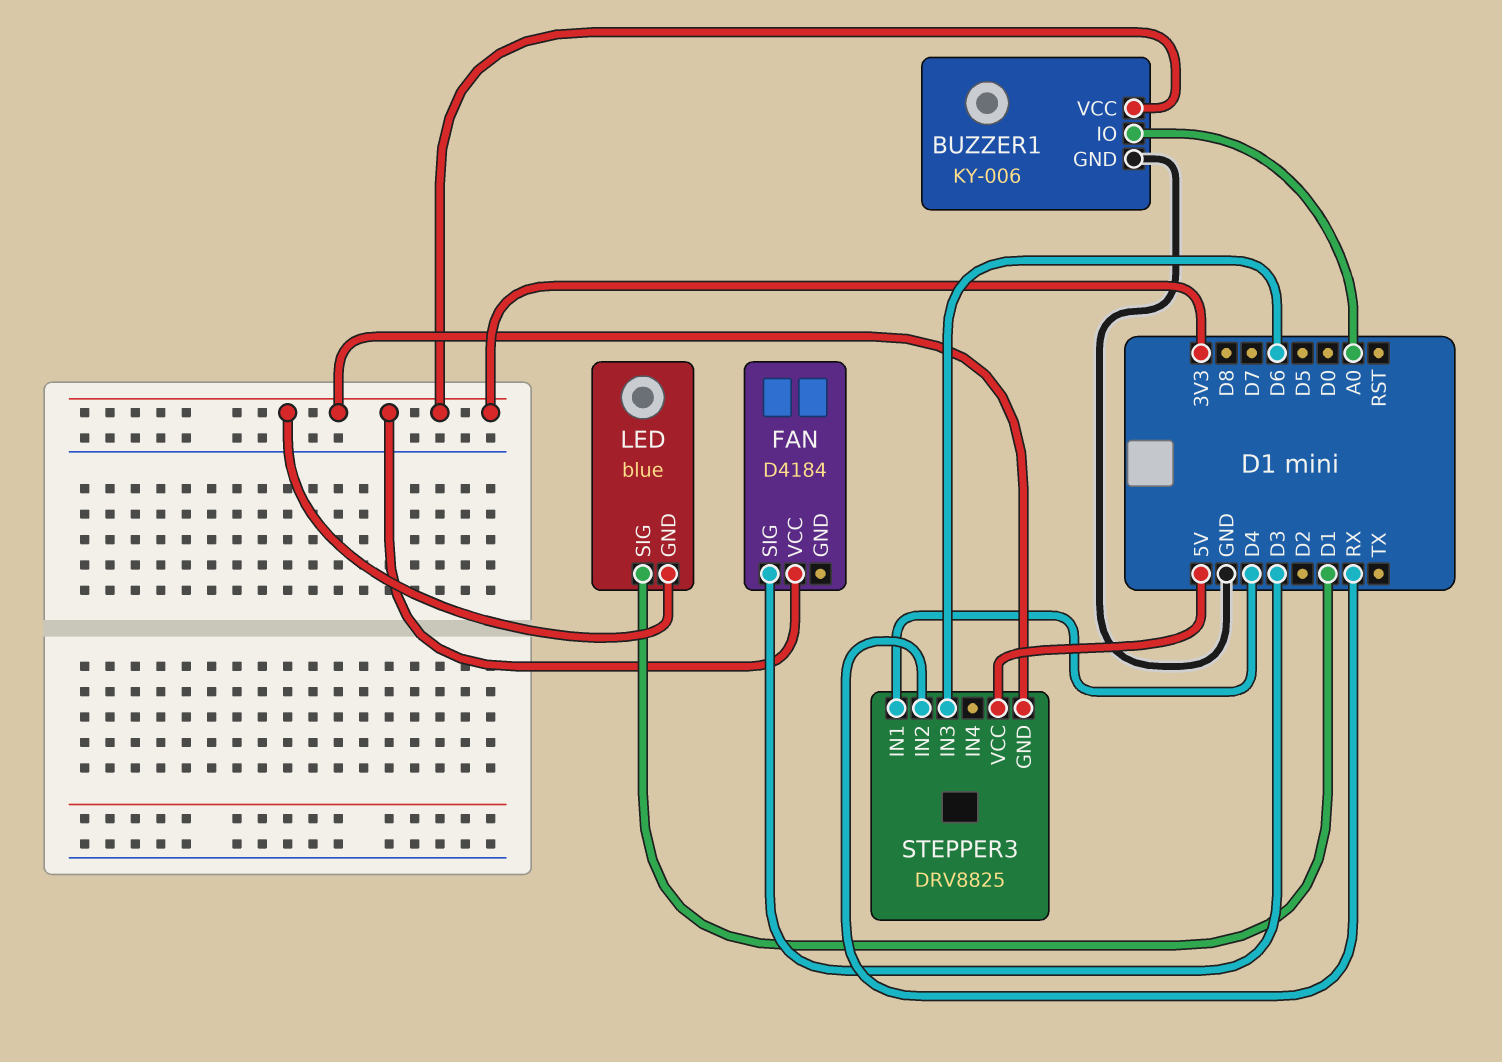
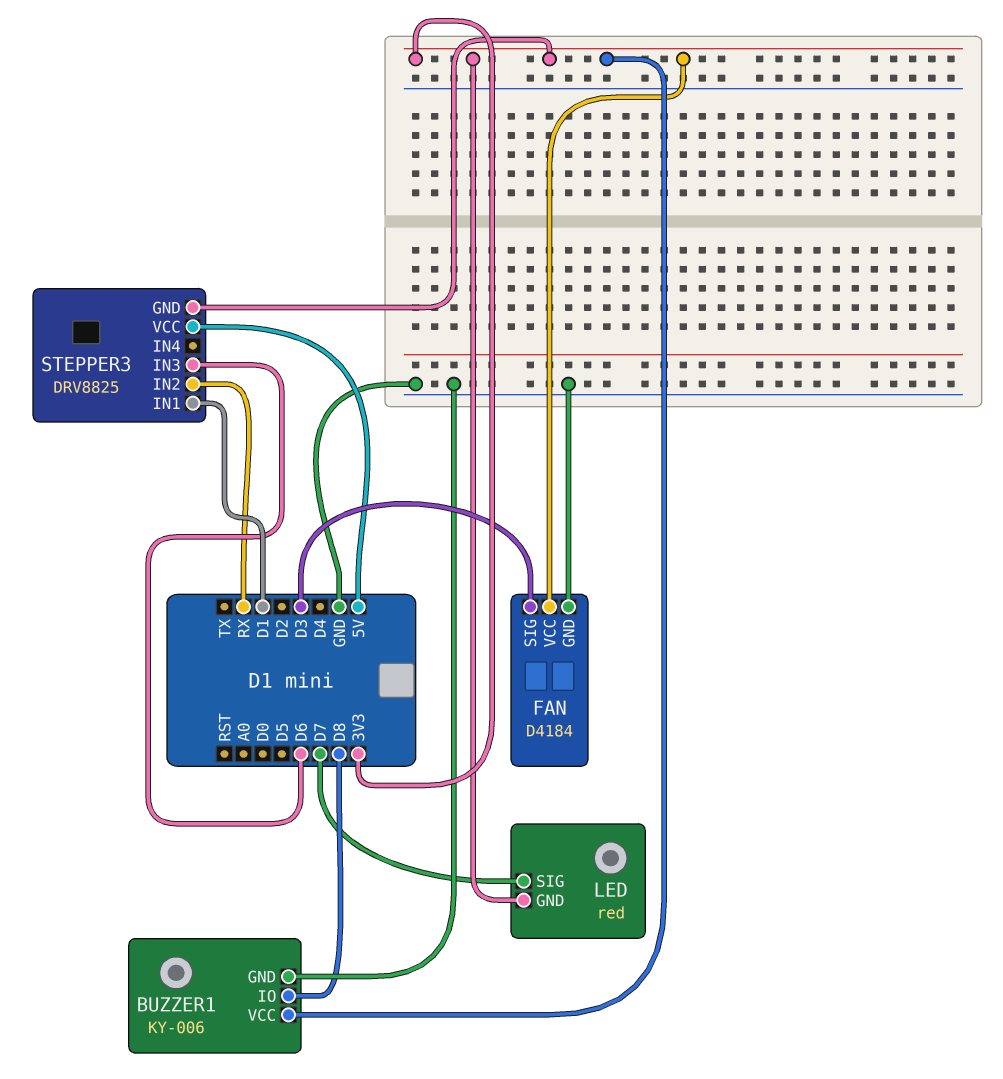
BUZZER1 pin IO: A0 -> D8
FAN pin GND: none -> GND
LED: blue -> red
LED pin SIG: D1 -> D7
STEPPER3 pin IN1: D4 -> D1

